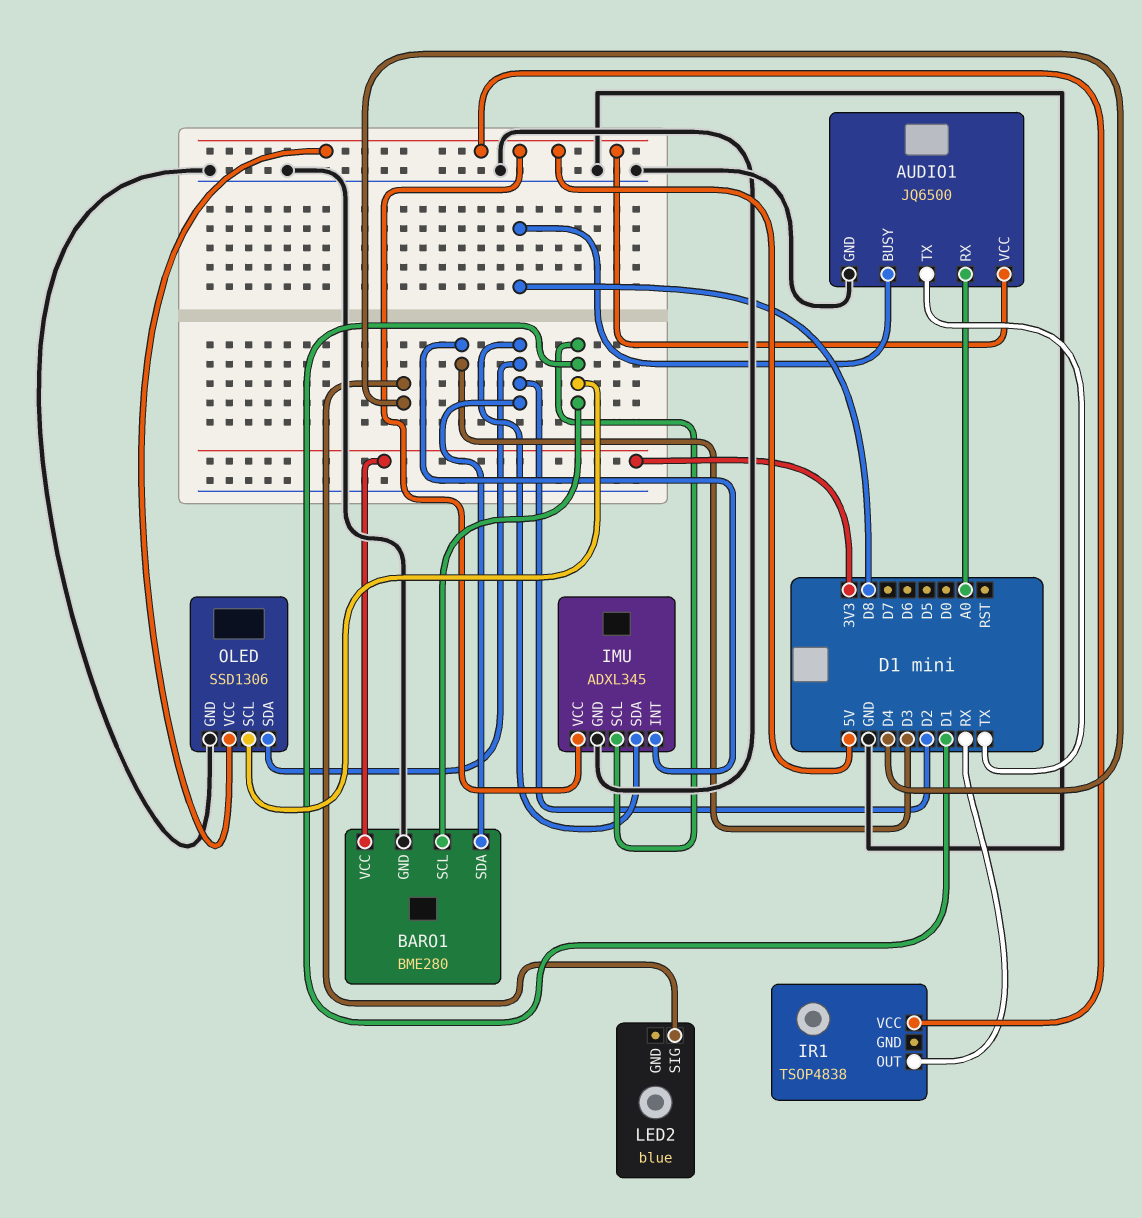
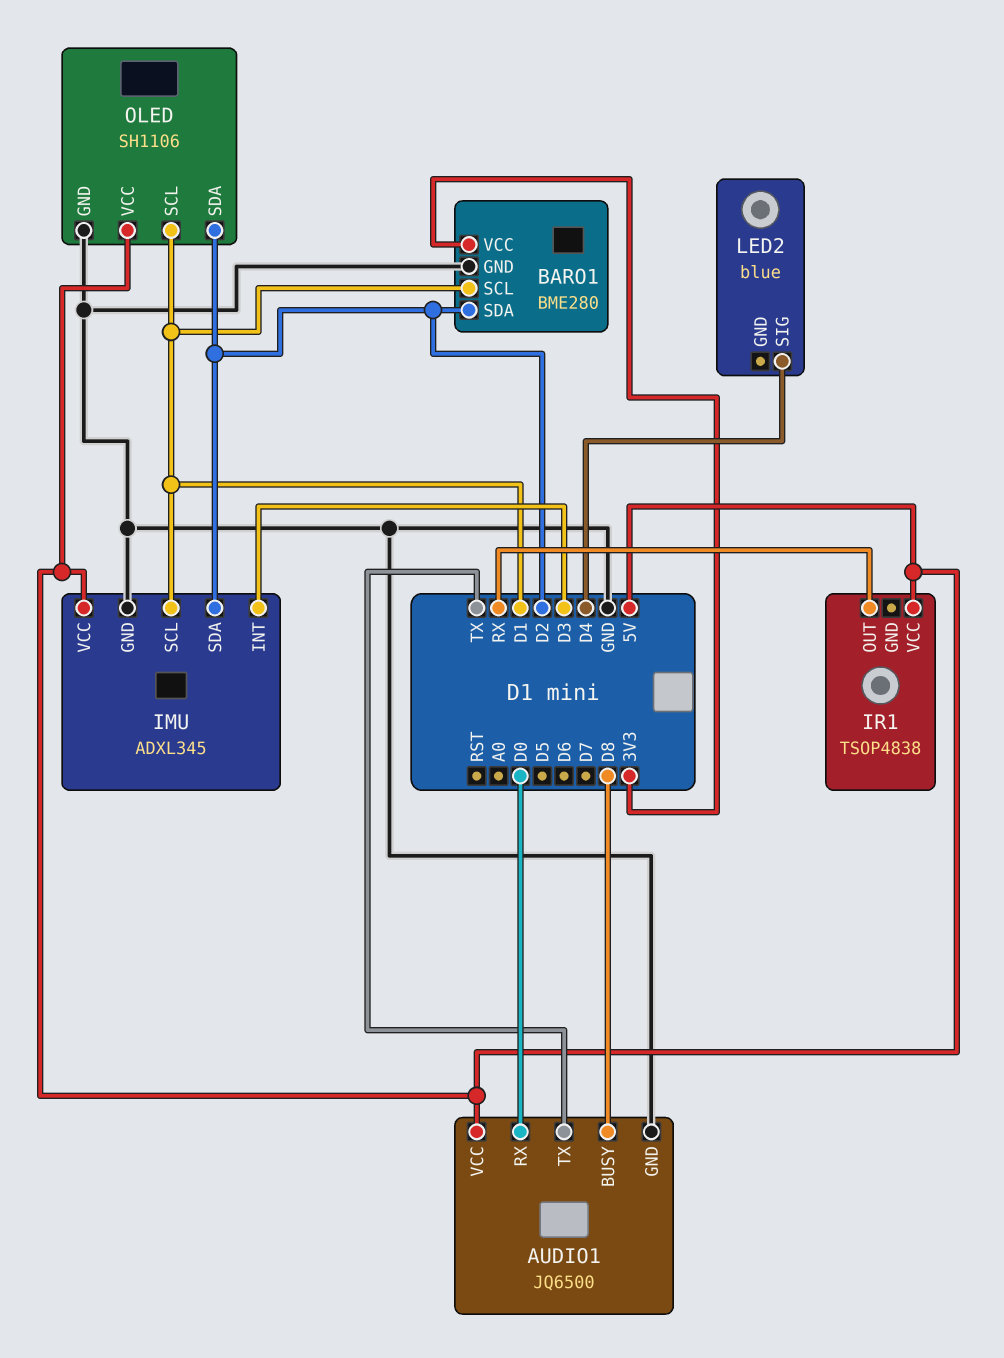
AUDIO1 pin RX: A0 -> D0
OLED: SSD1306 -> SH1106

